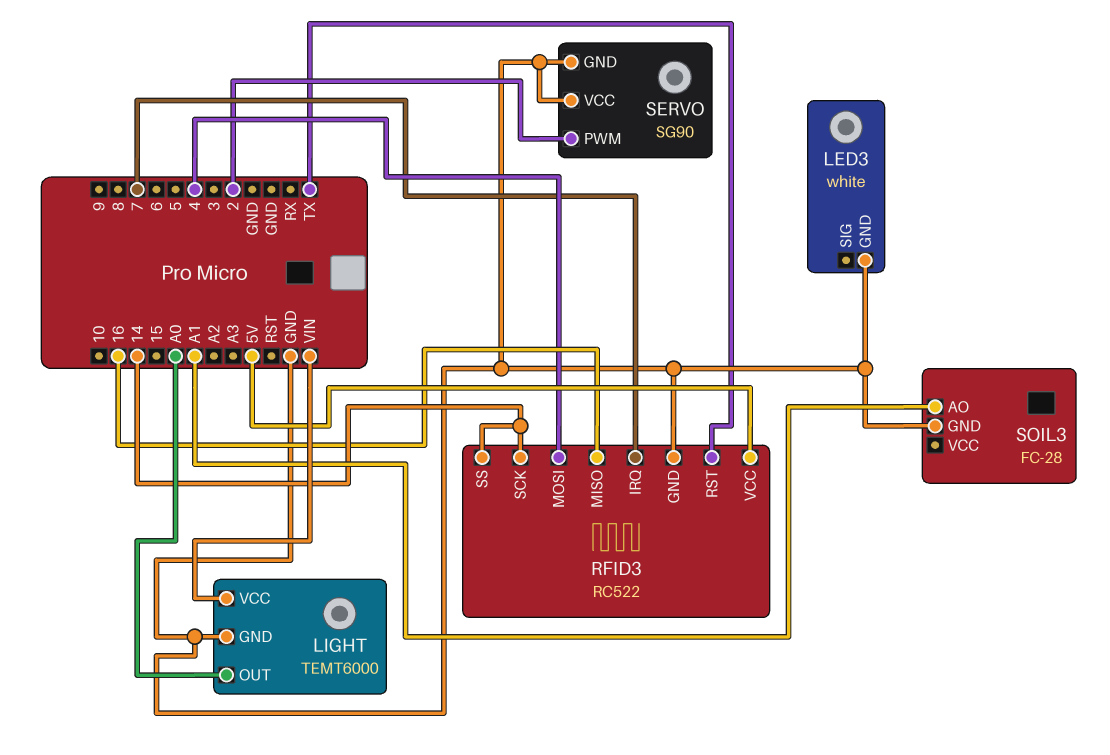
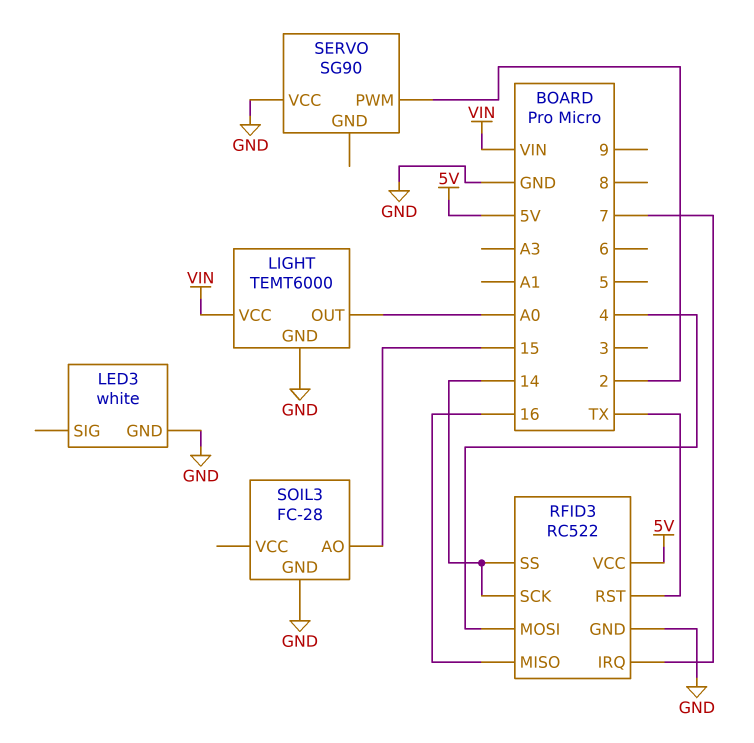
SERVO pin GND: GND -> none
SOIL3 pin AO: A1 -> 15

